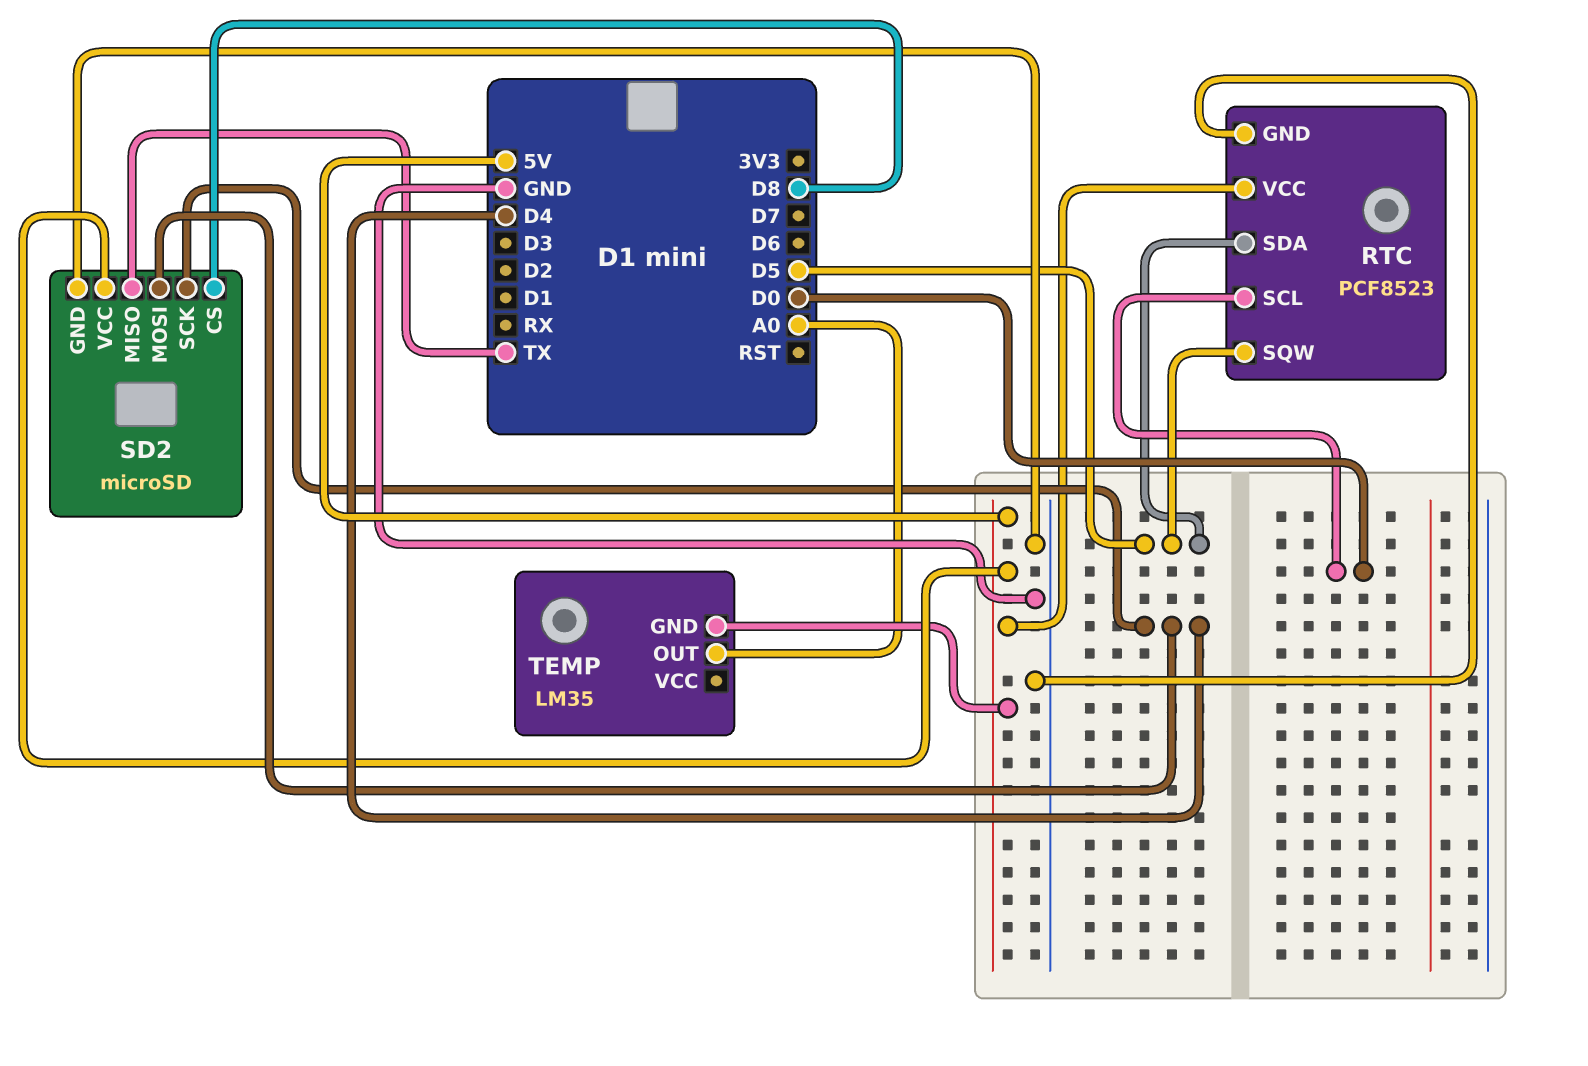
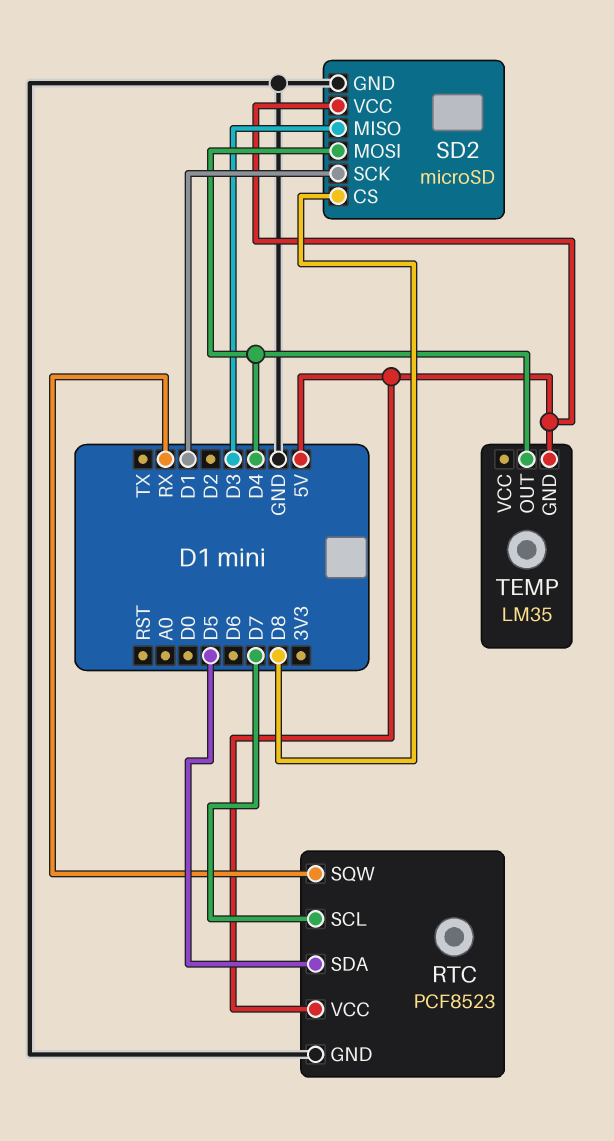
RTC pin SCL: D0 -> D7
RTC pin SQW: D5 -> RX
SD2 pin MISO: TX -> D3
SD2 pin SCK: D4 -> D1
TEMP pin OUT: A0 -> D4

